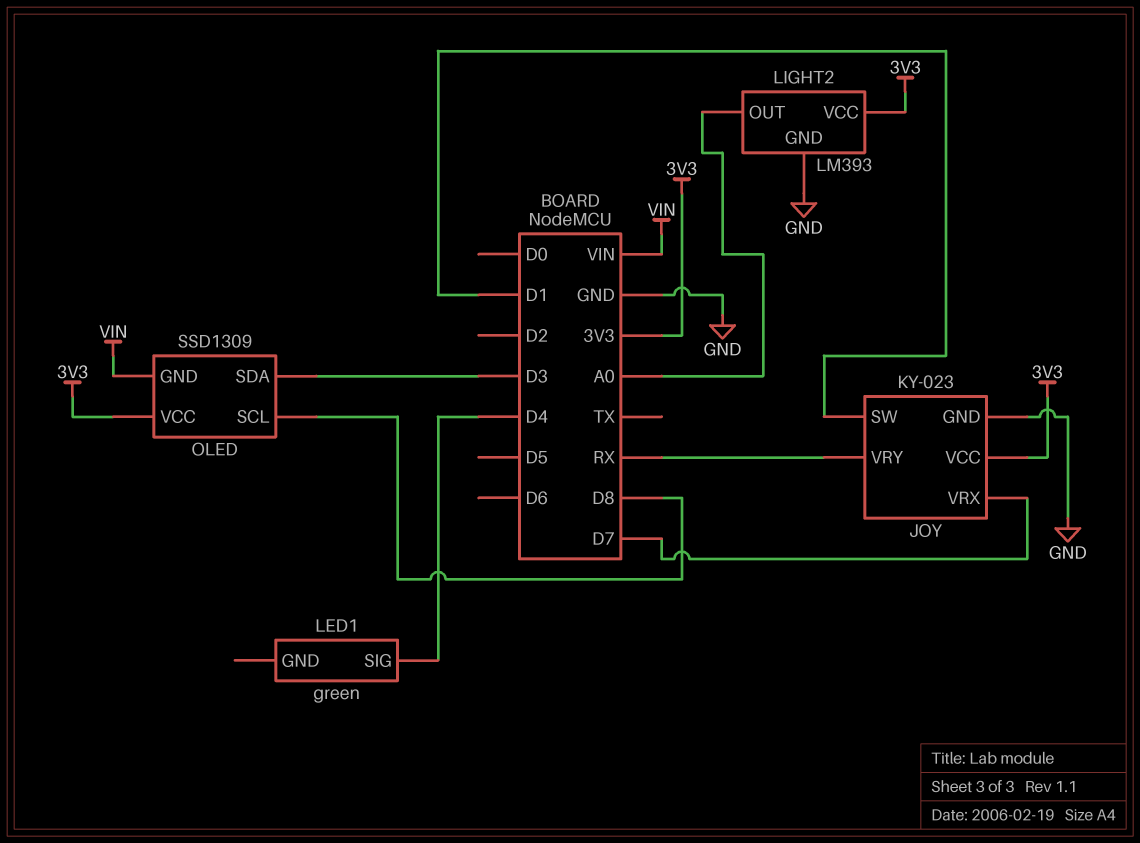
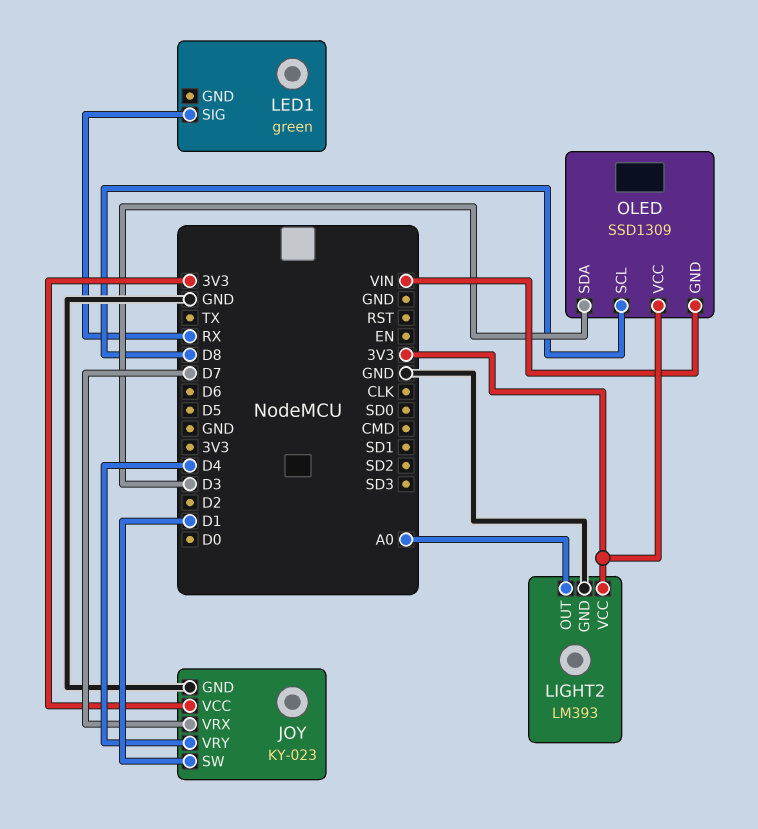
JOY pin VRY: RX -> D4
LED1 pin SIG: D4 -> RX

